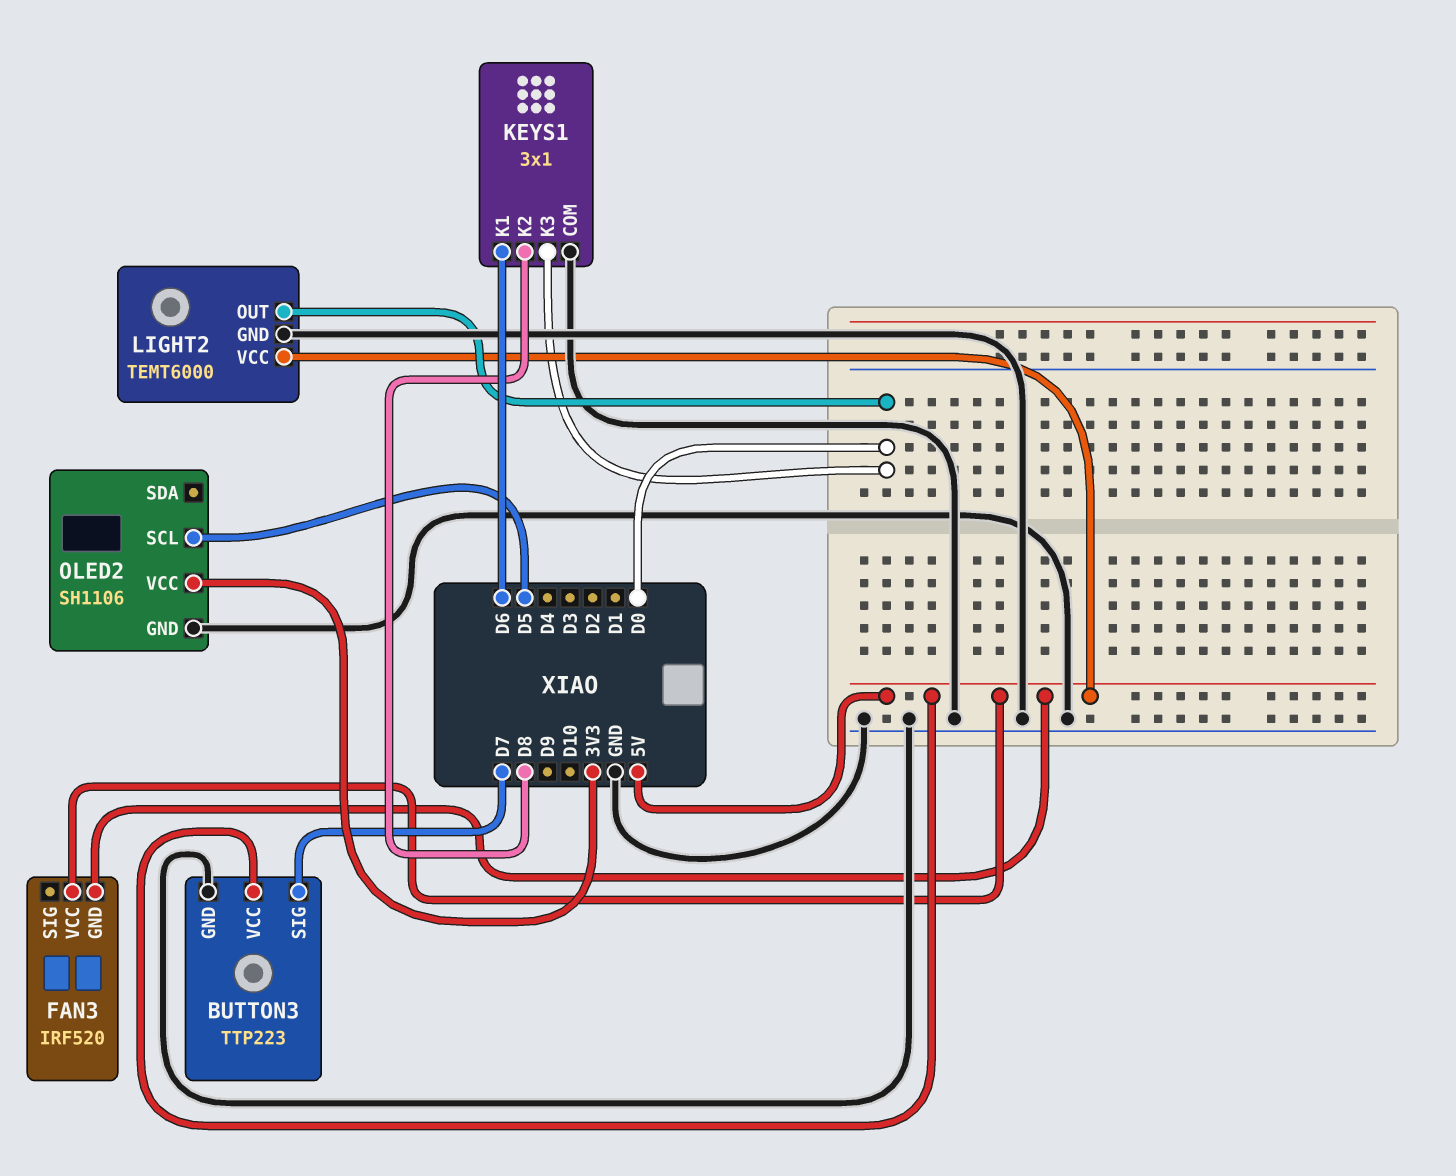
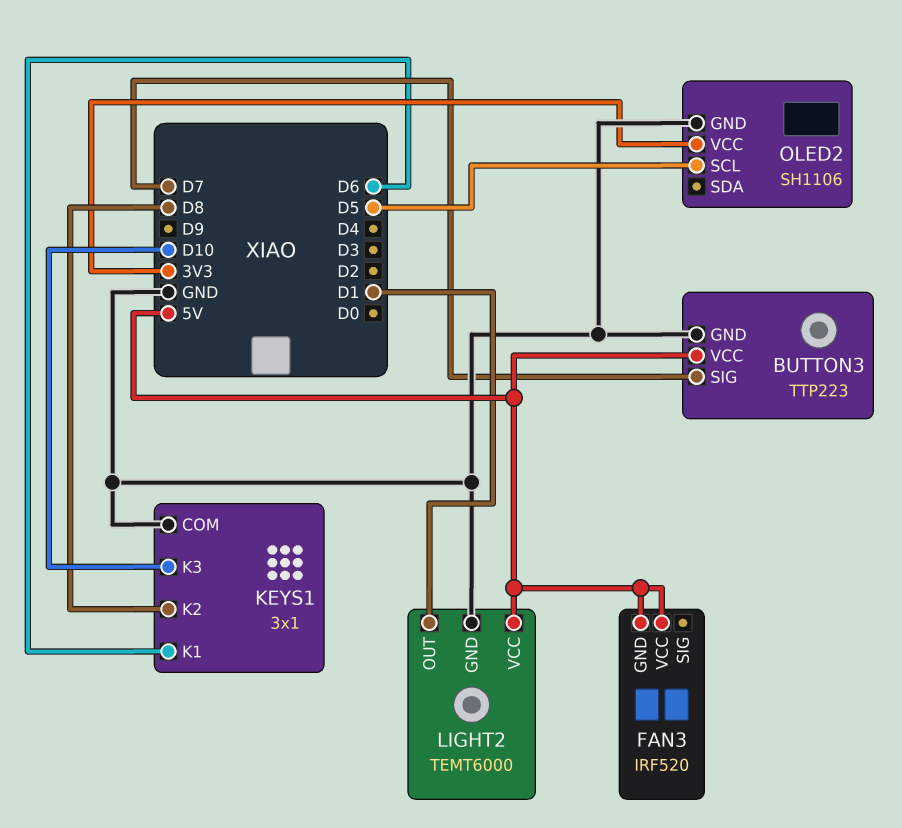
KEYS1 pin K3: D0 -> D10
LIGHT2 pin OUT: D0 -> D1

